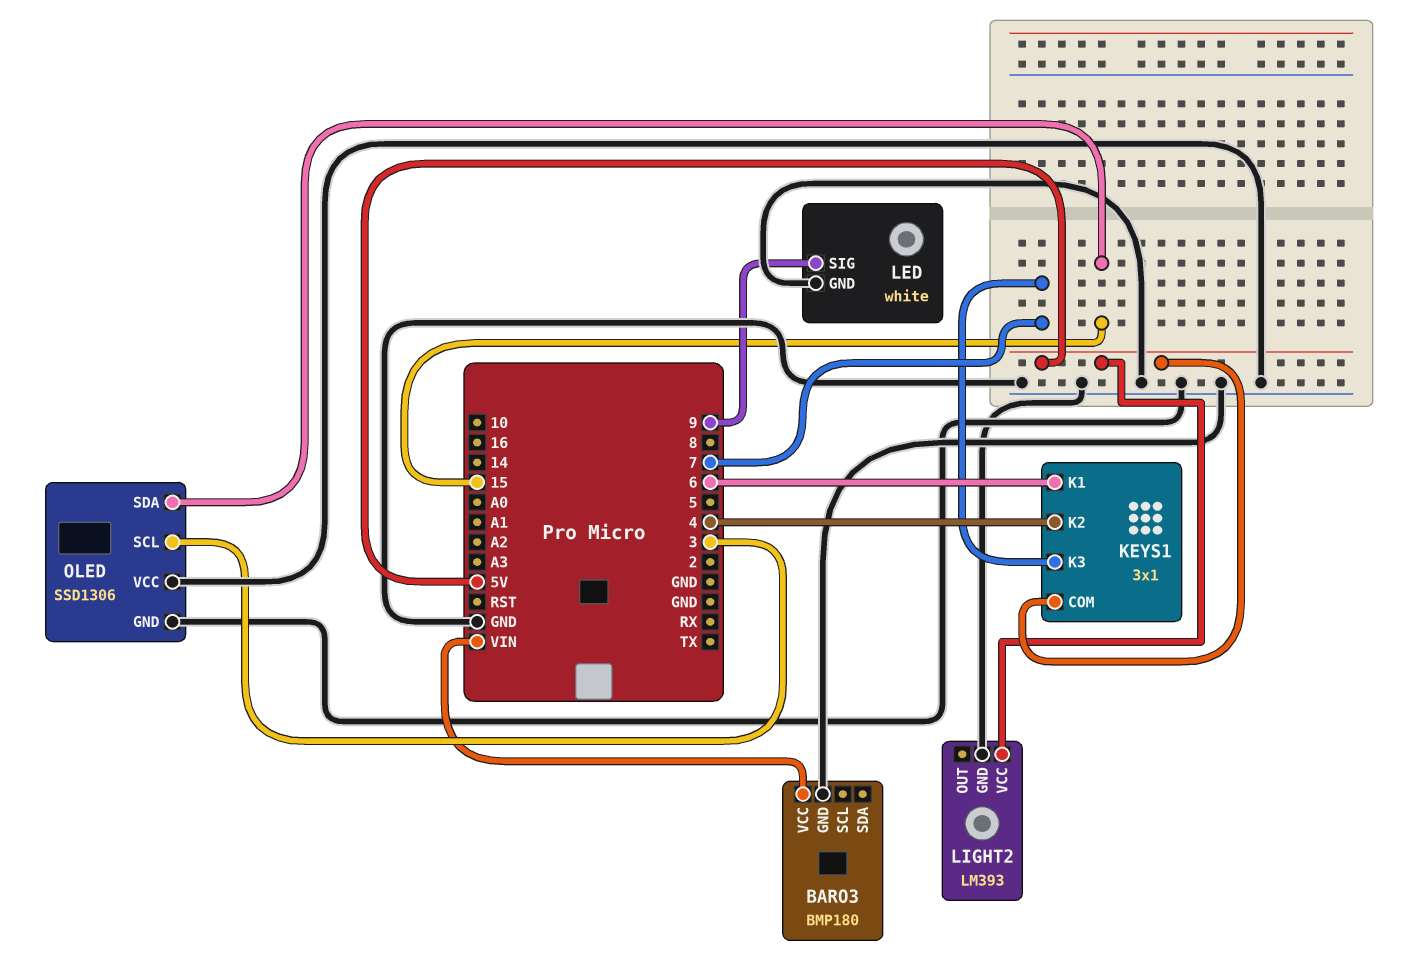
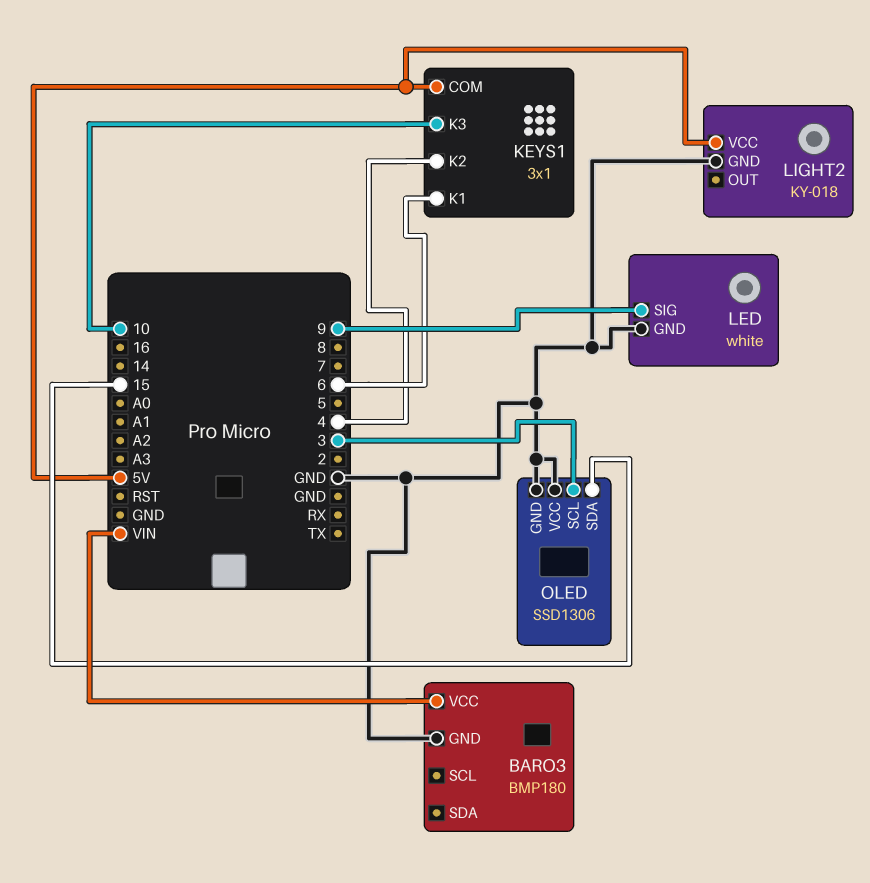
KEYS1 pin K3: 7 -> 10
LIGHT2: LM393 -> KY-018

